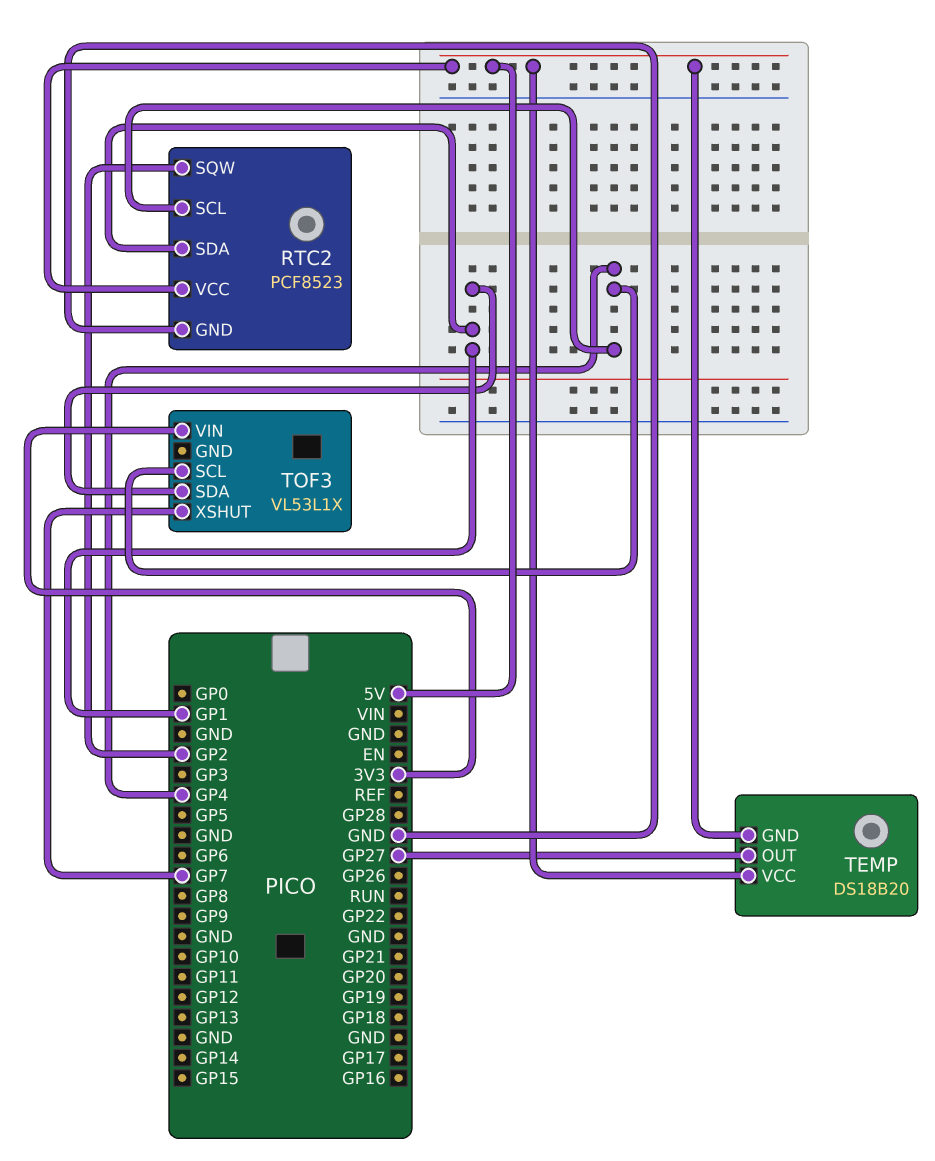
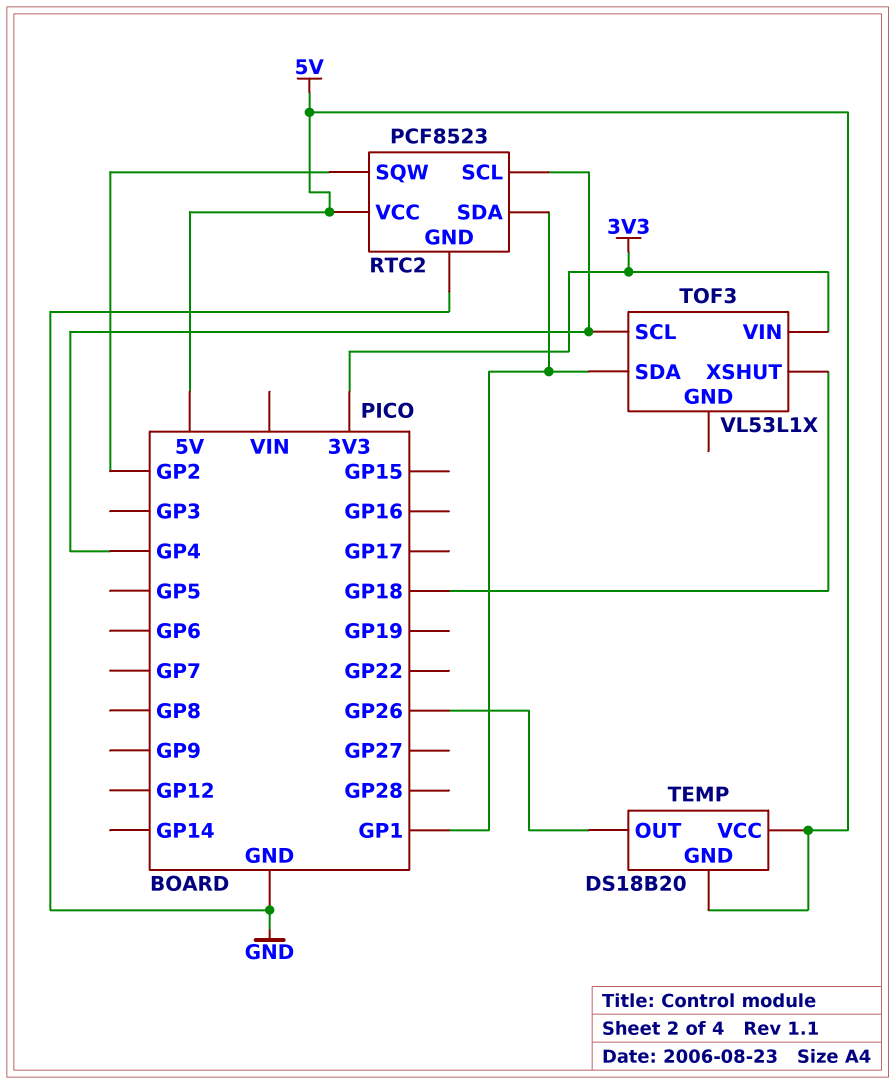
TEMP pin OUT: GP27 -> GP26
TOF3 pin XSHUT: GP7 -> GP18

